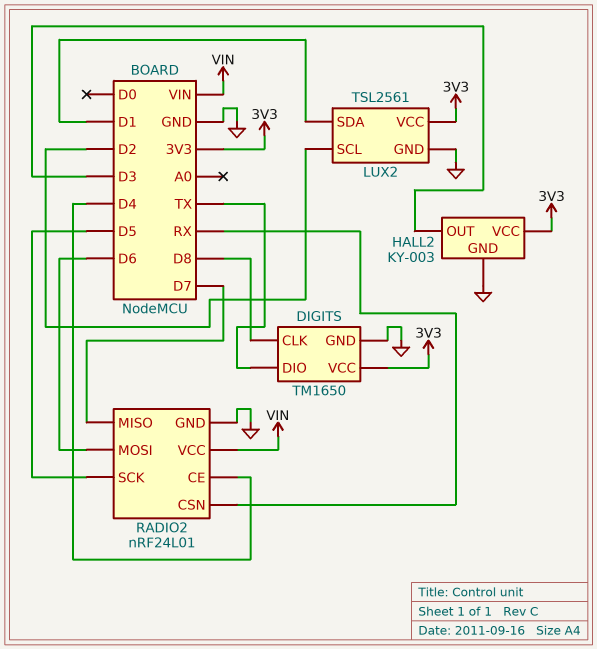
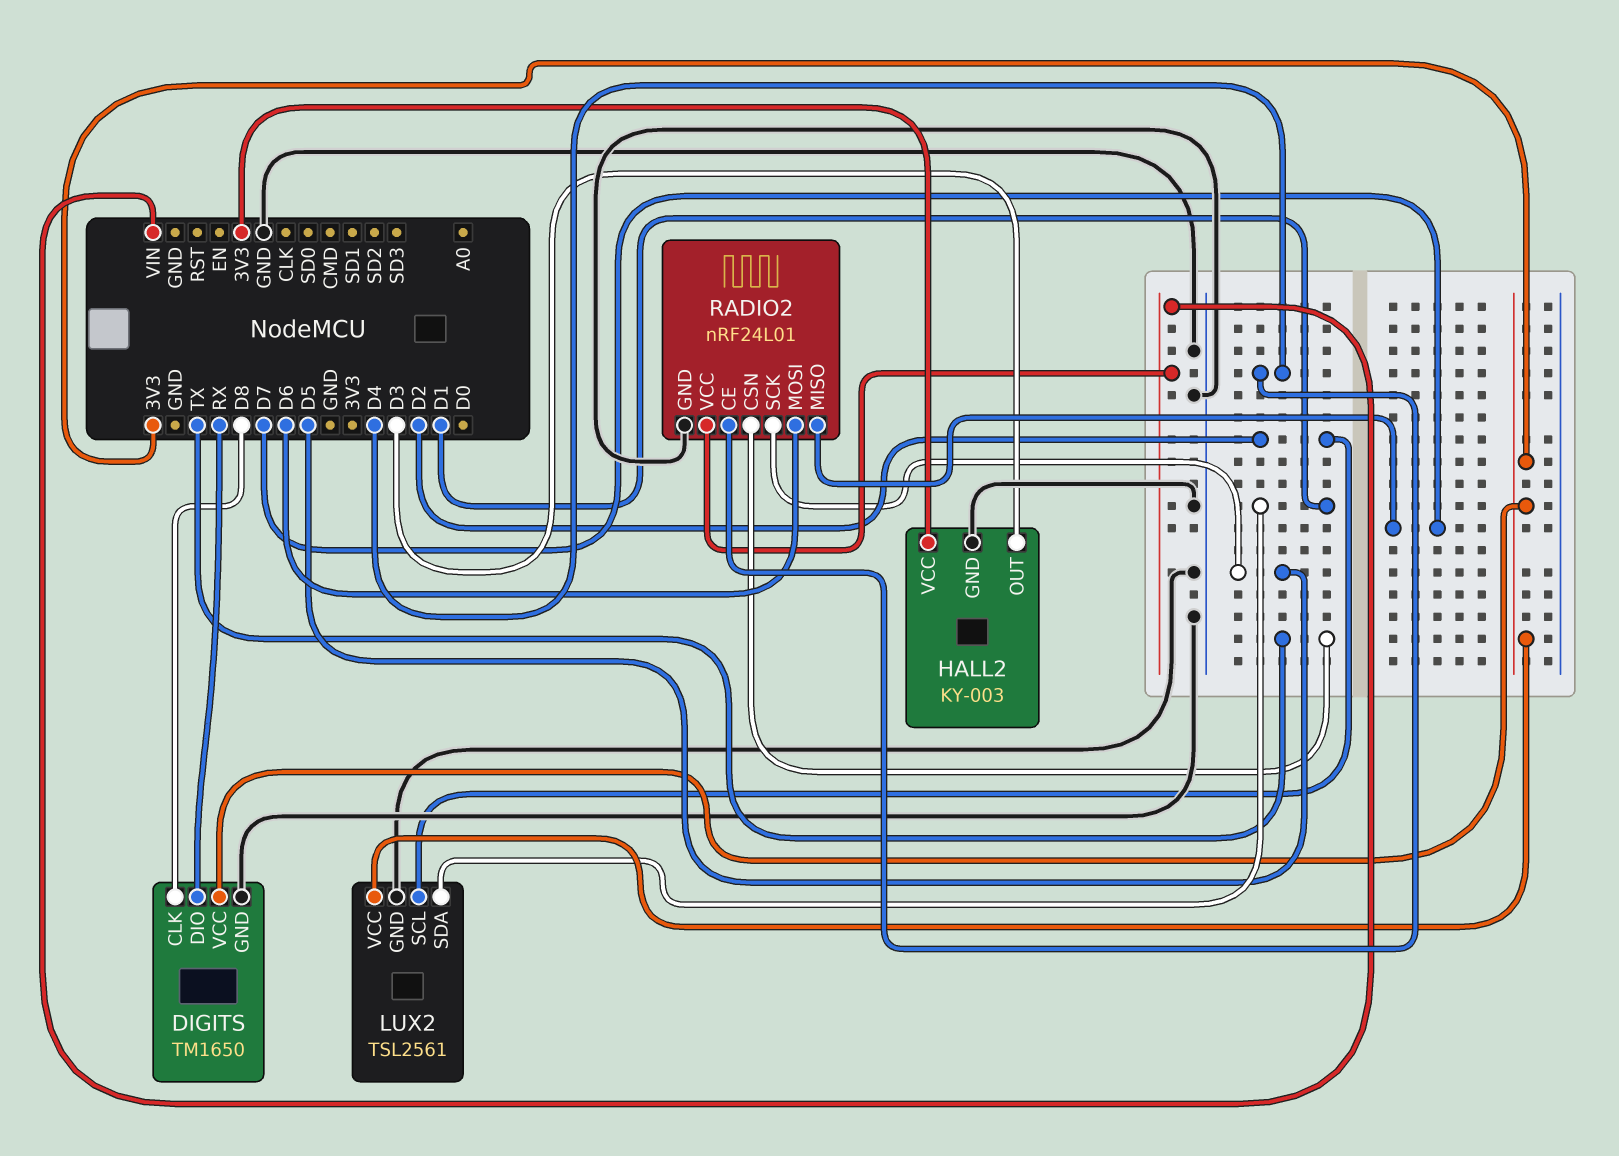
DIGITS pin DIO: TX -> RX
RADIO2 pin CSN: RX -> TX

